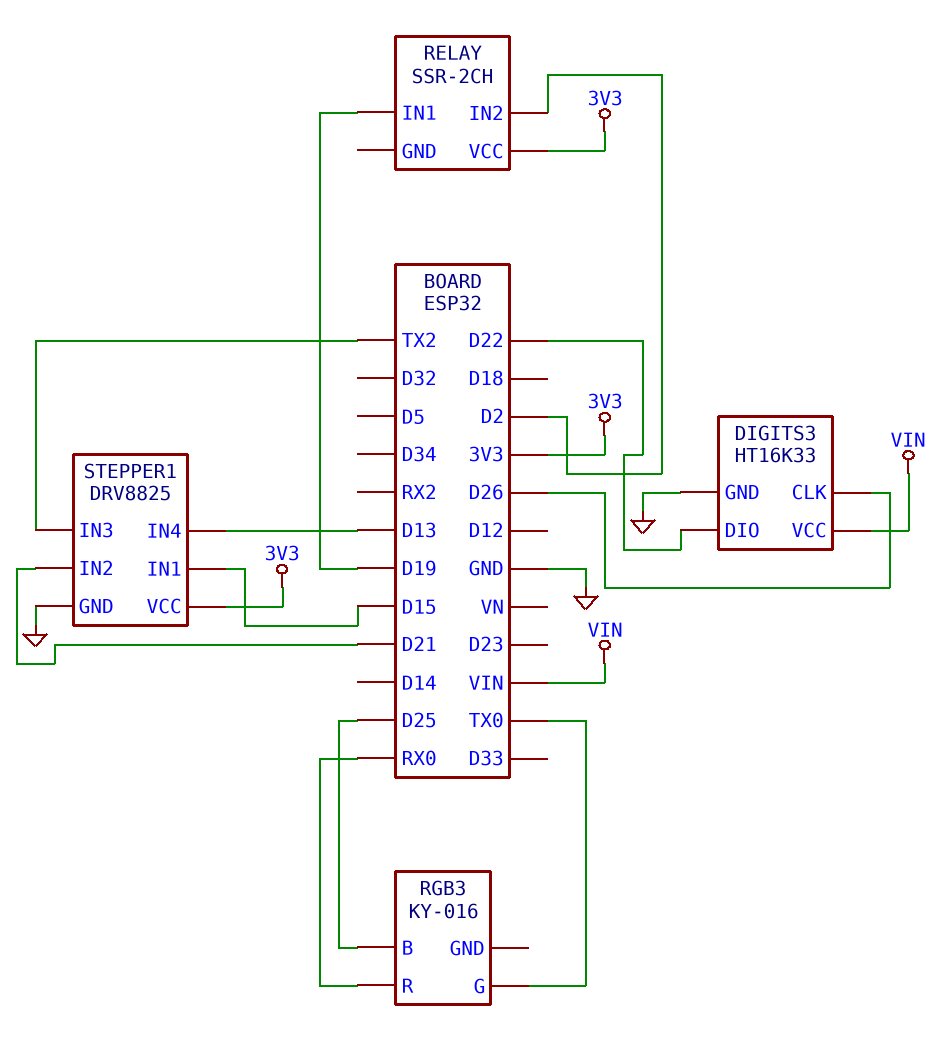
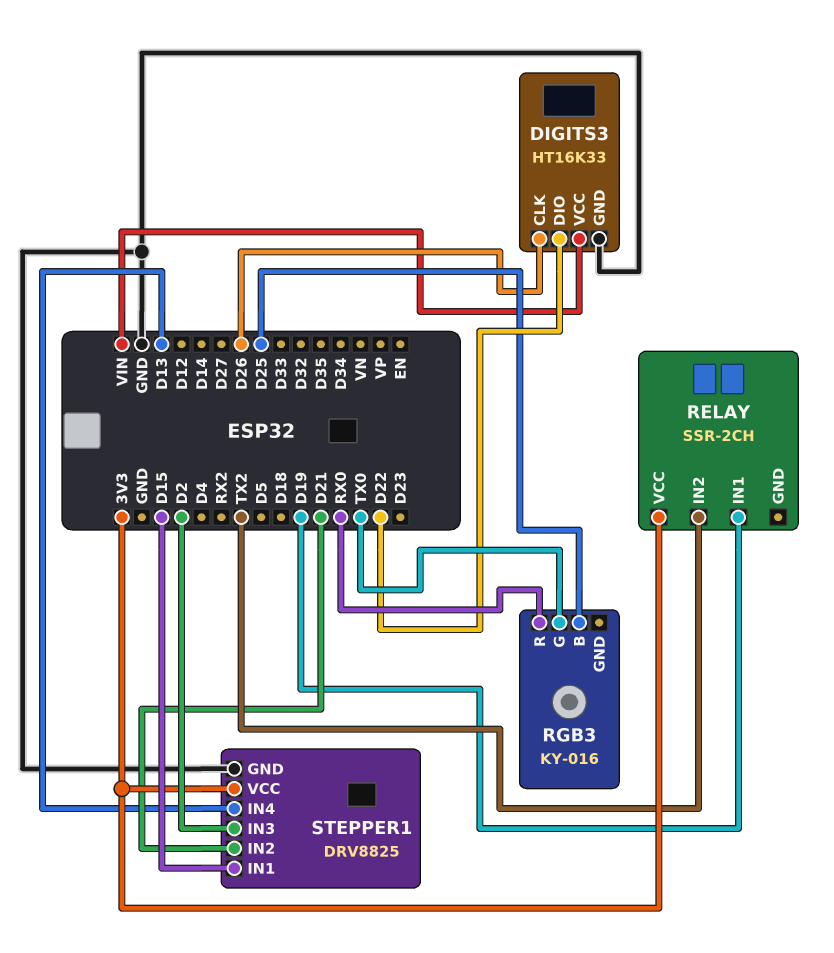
RELAY pin IN2: D2 -> TX2
STEPPER1 pin IN3: TX2 -> D2

